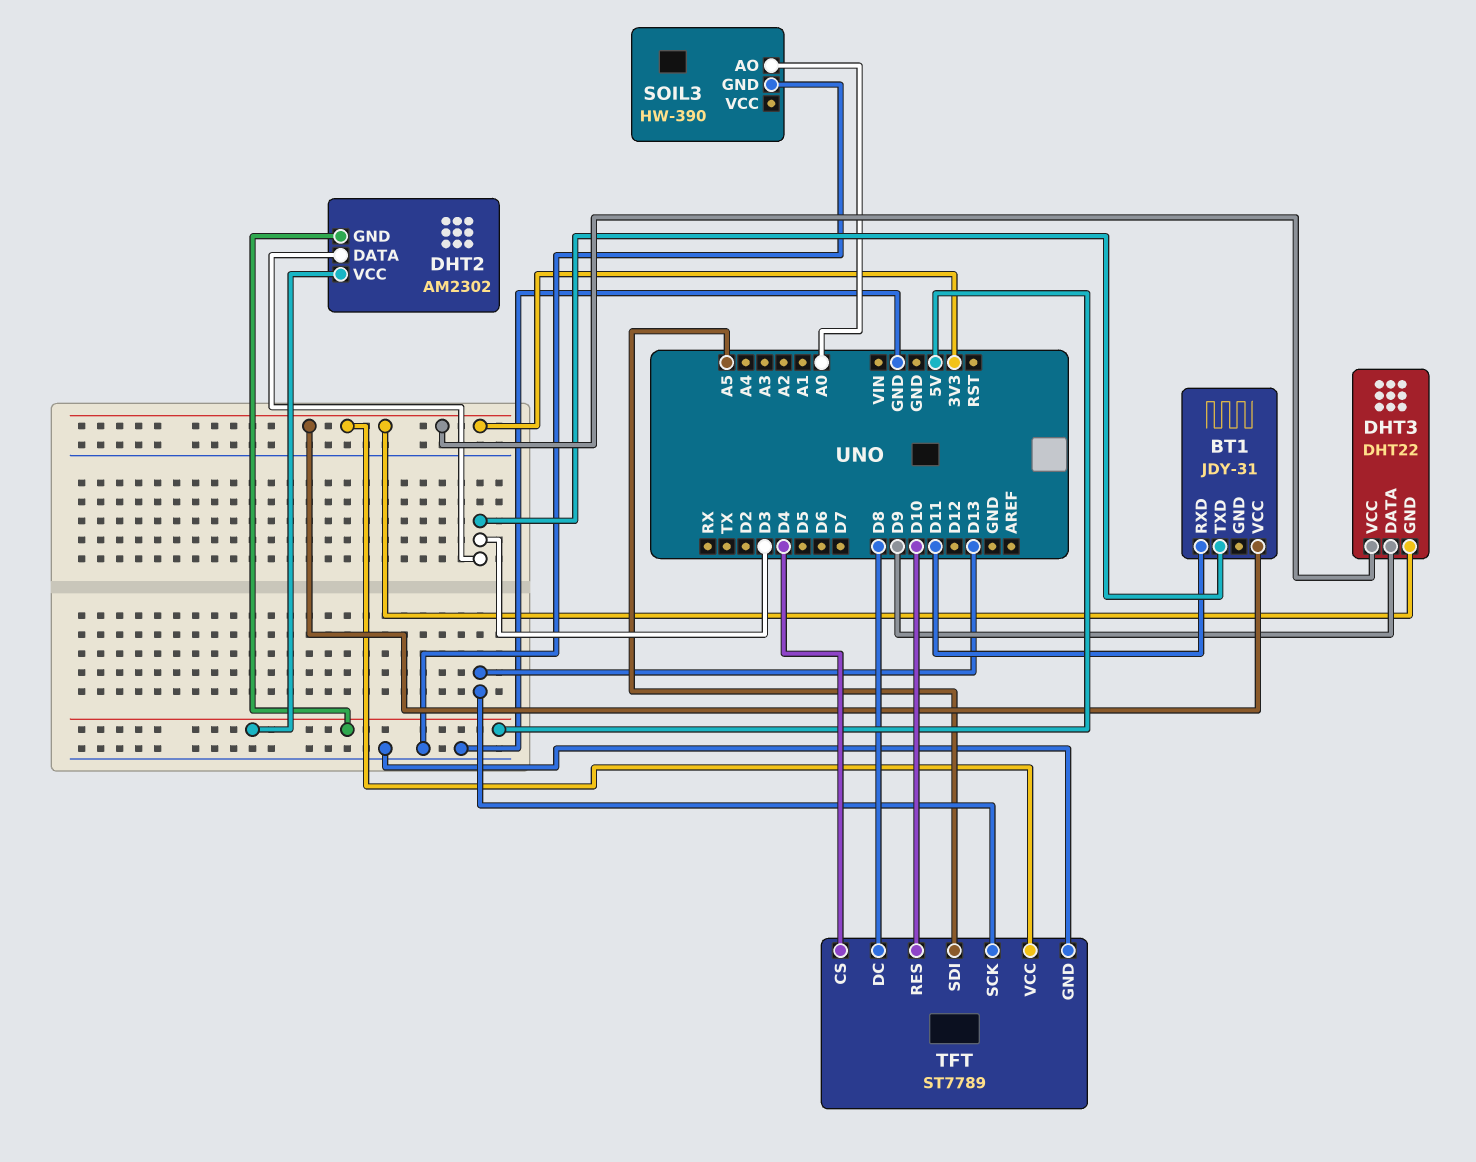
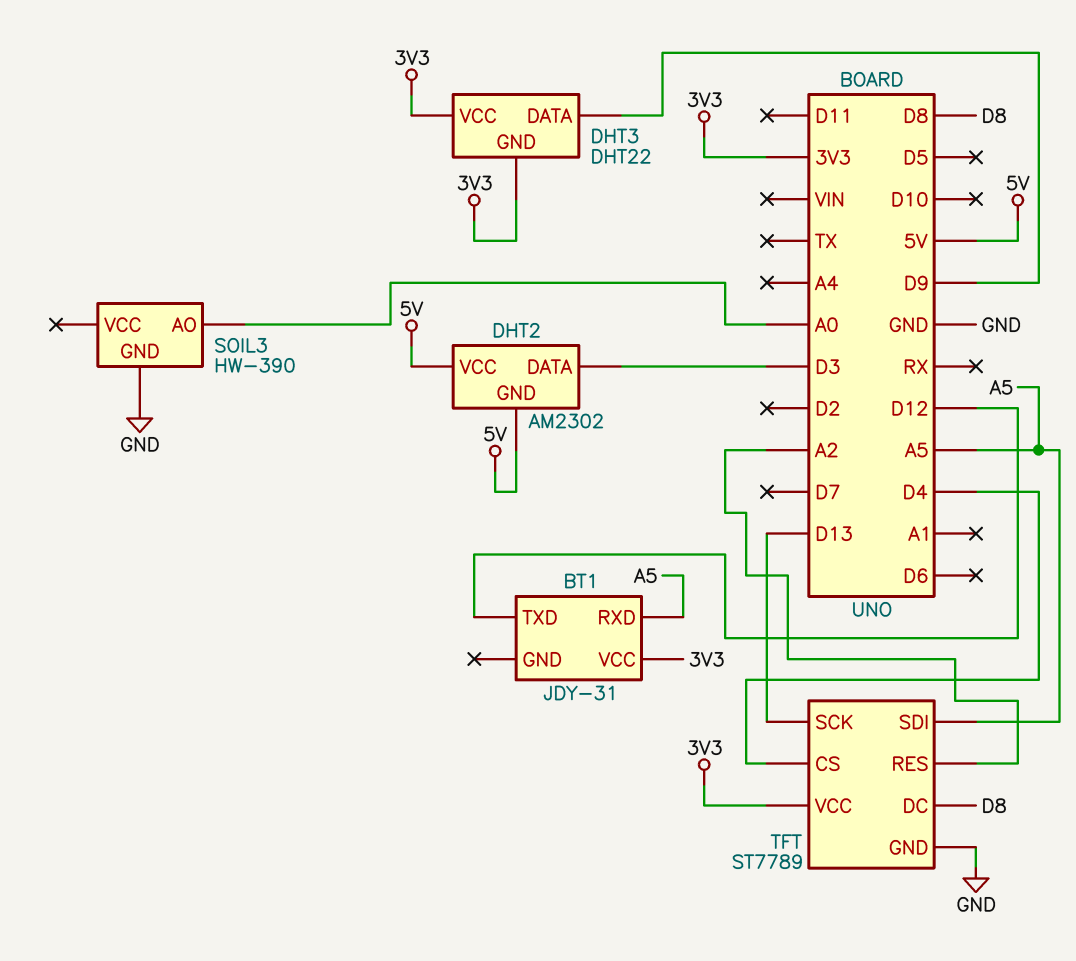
BT1 pin RXD: D11 -> A5
BT1 pin TXD: D3 -> D12
TFT pin RES: D10 -> A2

